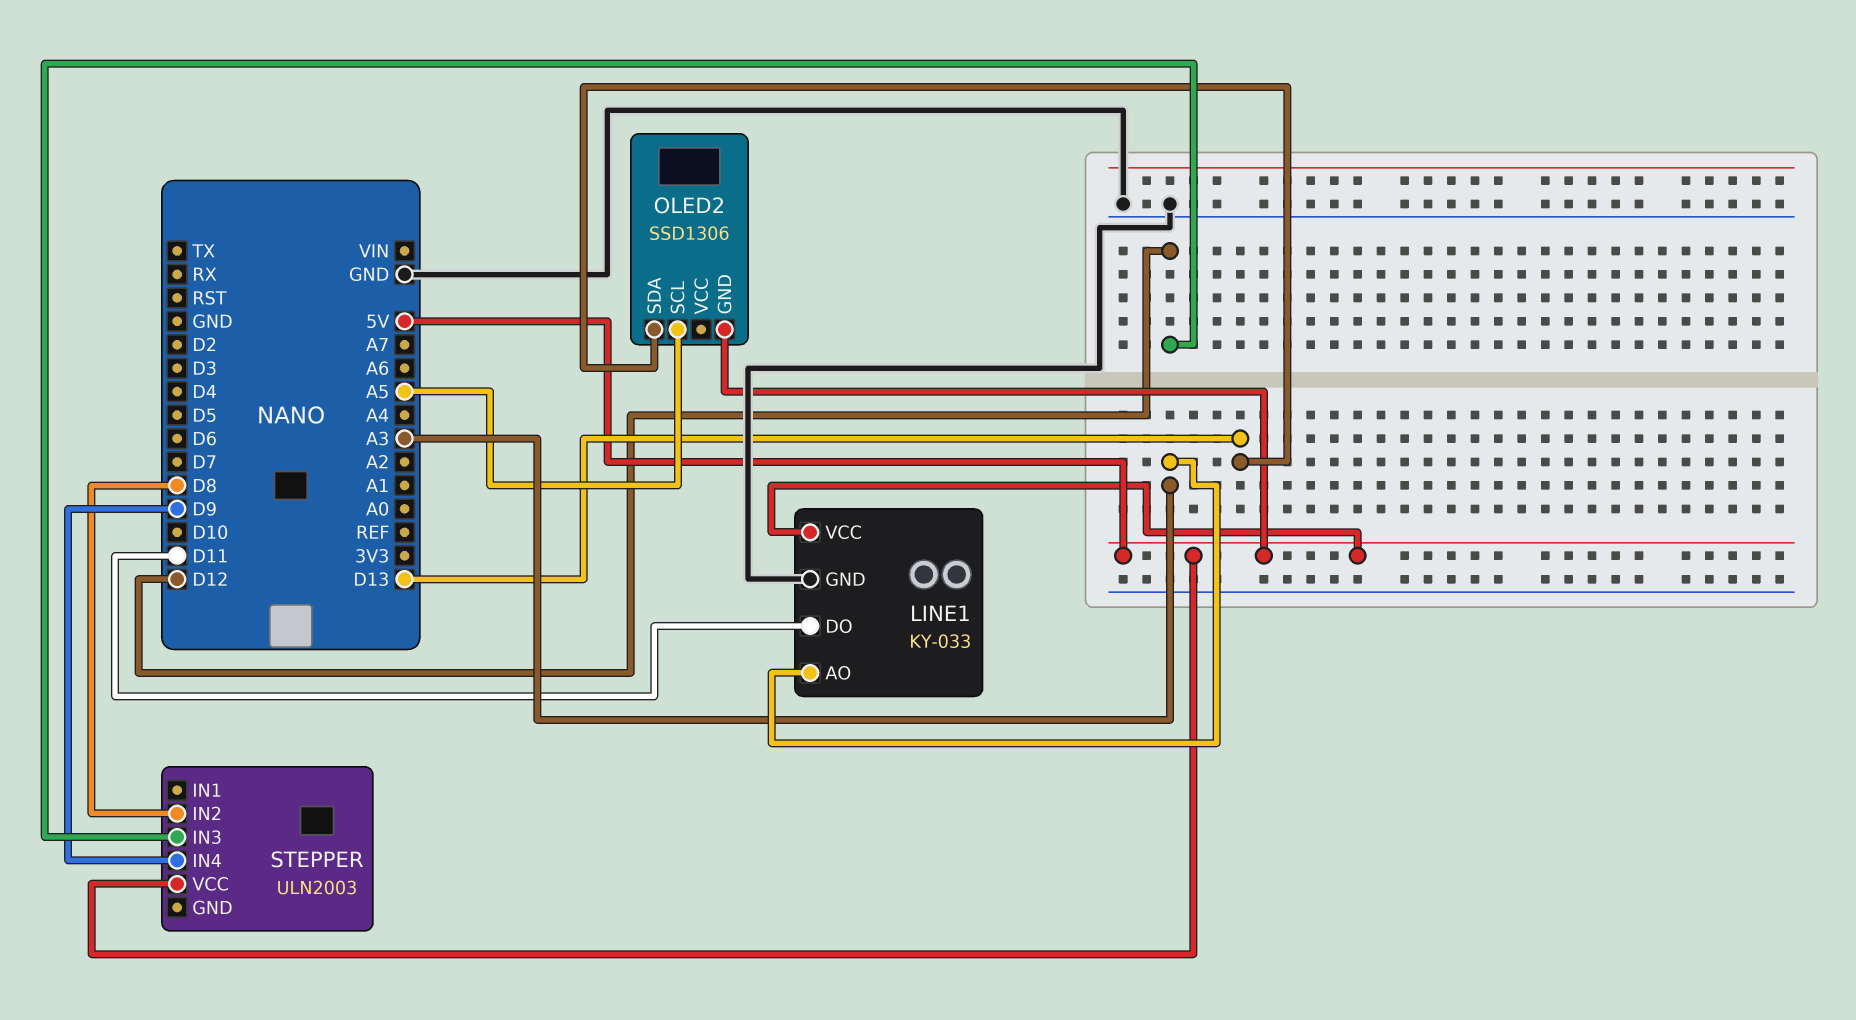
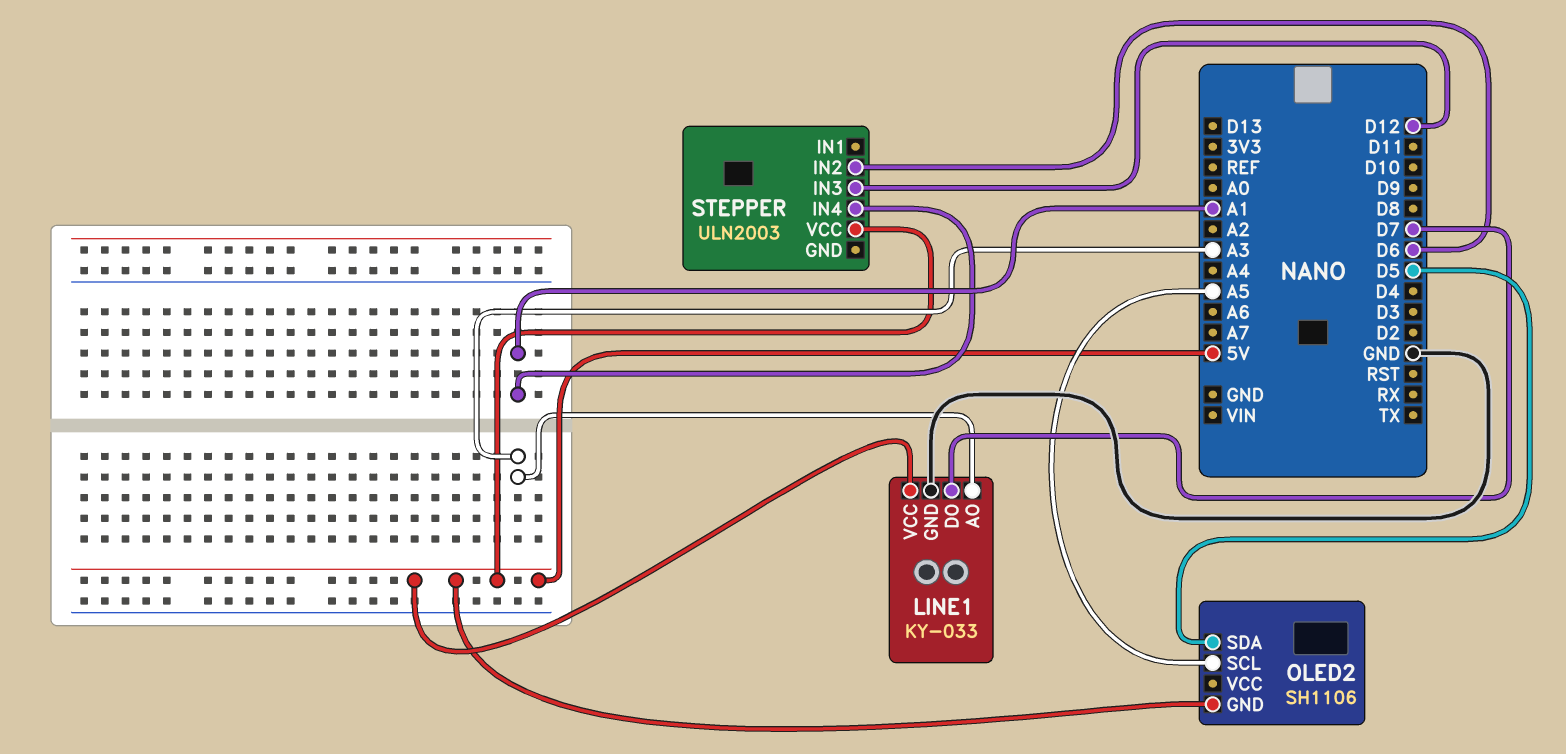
LINE1 pin DO: D11 -> D7
OLED2: SSD1306 -> SH1106
OLED2 pin SDA: D13 -> D5
STEPPER pin IN2: D8 -> D6
STEPPER pin IN4: D9 -> A1

